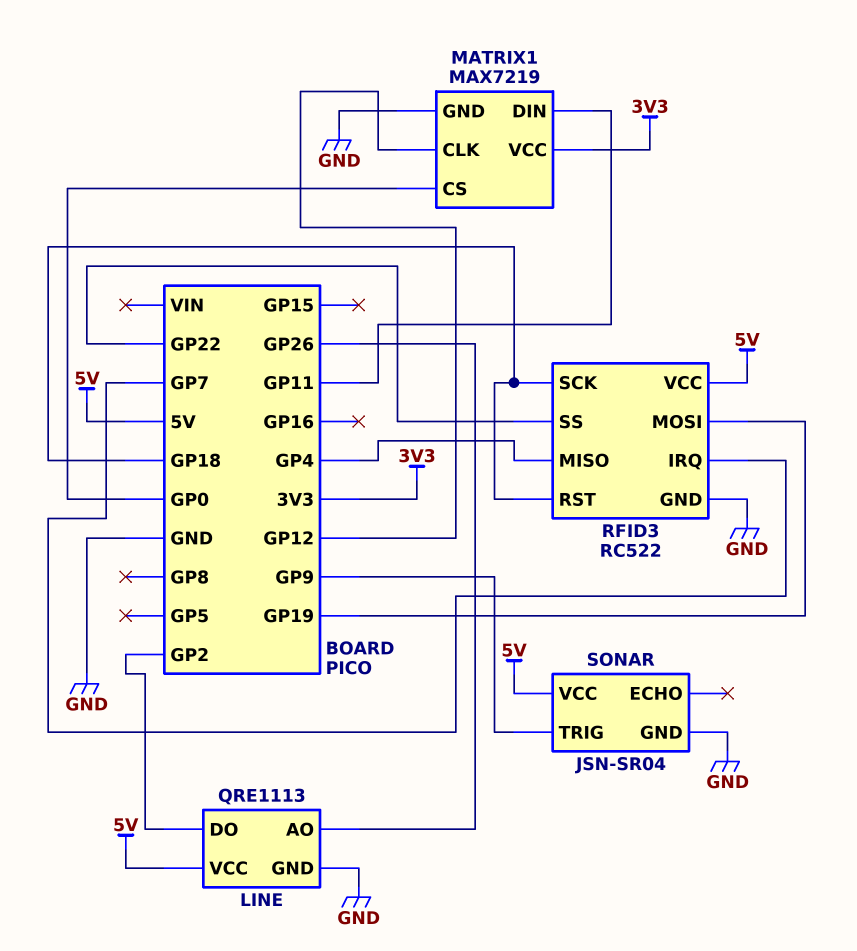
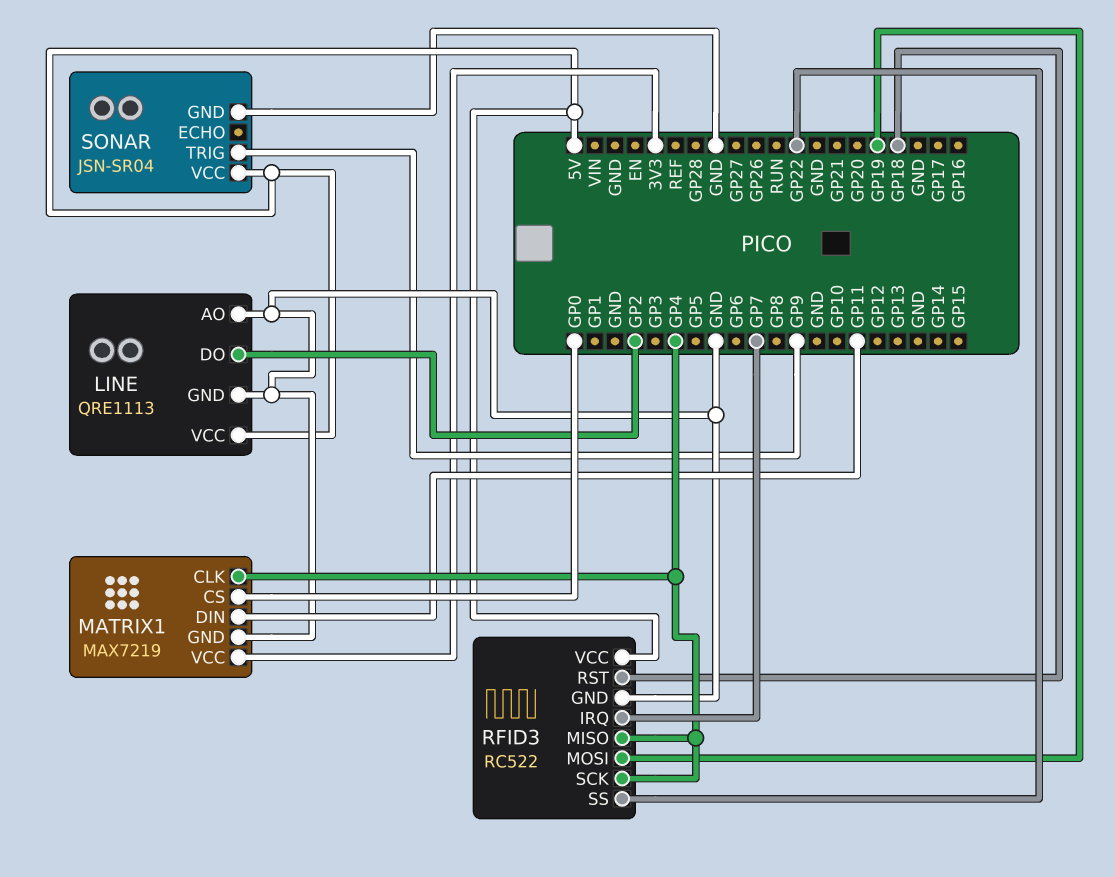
LINE pin AO: GP26 -> GND
MATRIX1 pin CLK: GP12 -> GP4
RFID3 pin SCK: GP18 -> GP4

